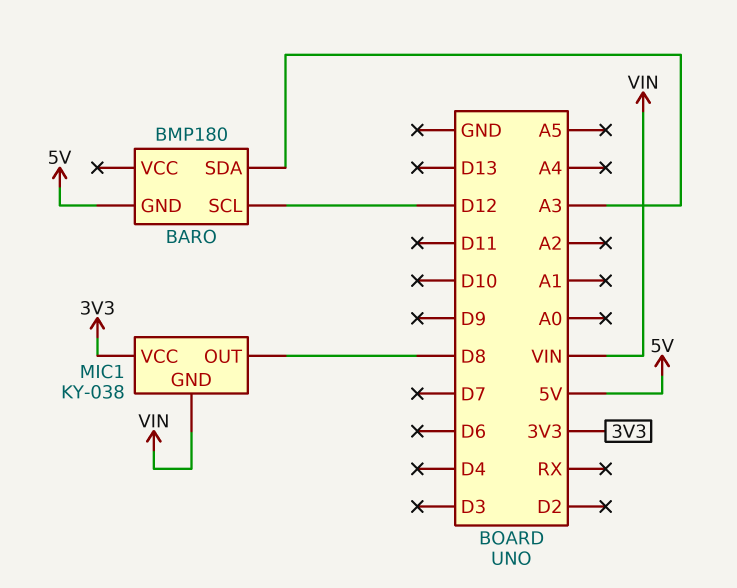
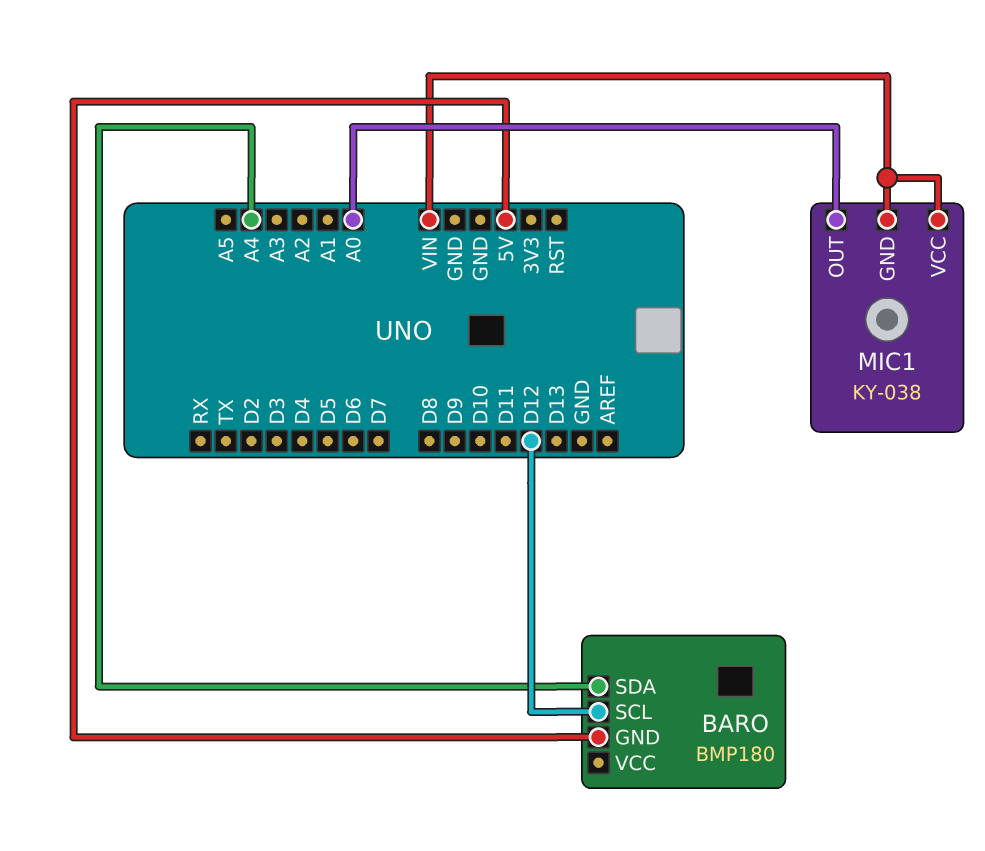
BARO pin SDA: A3 -> A4
MIC1 pin OUT: D8 -> A0
MIC1 pin VCC: 3V3 -> VIN

